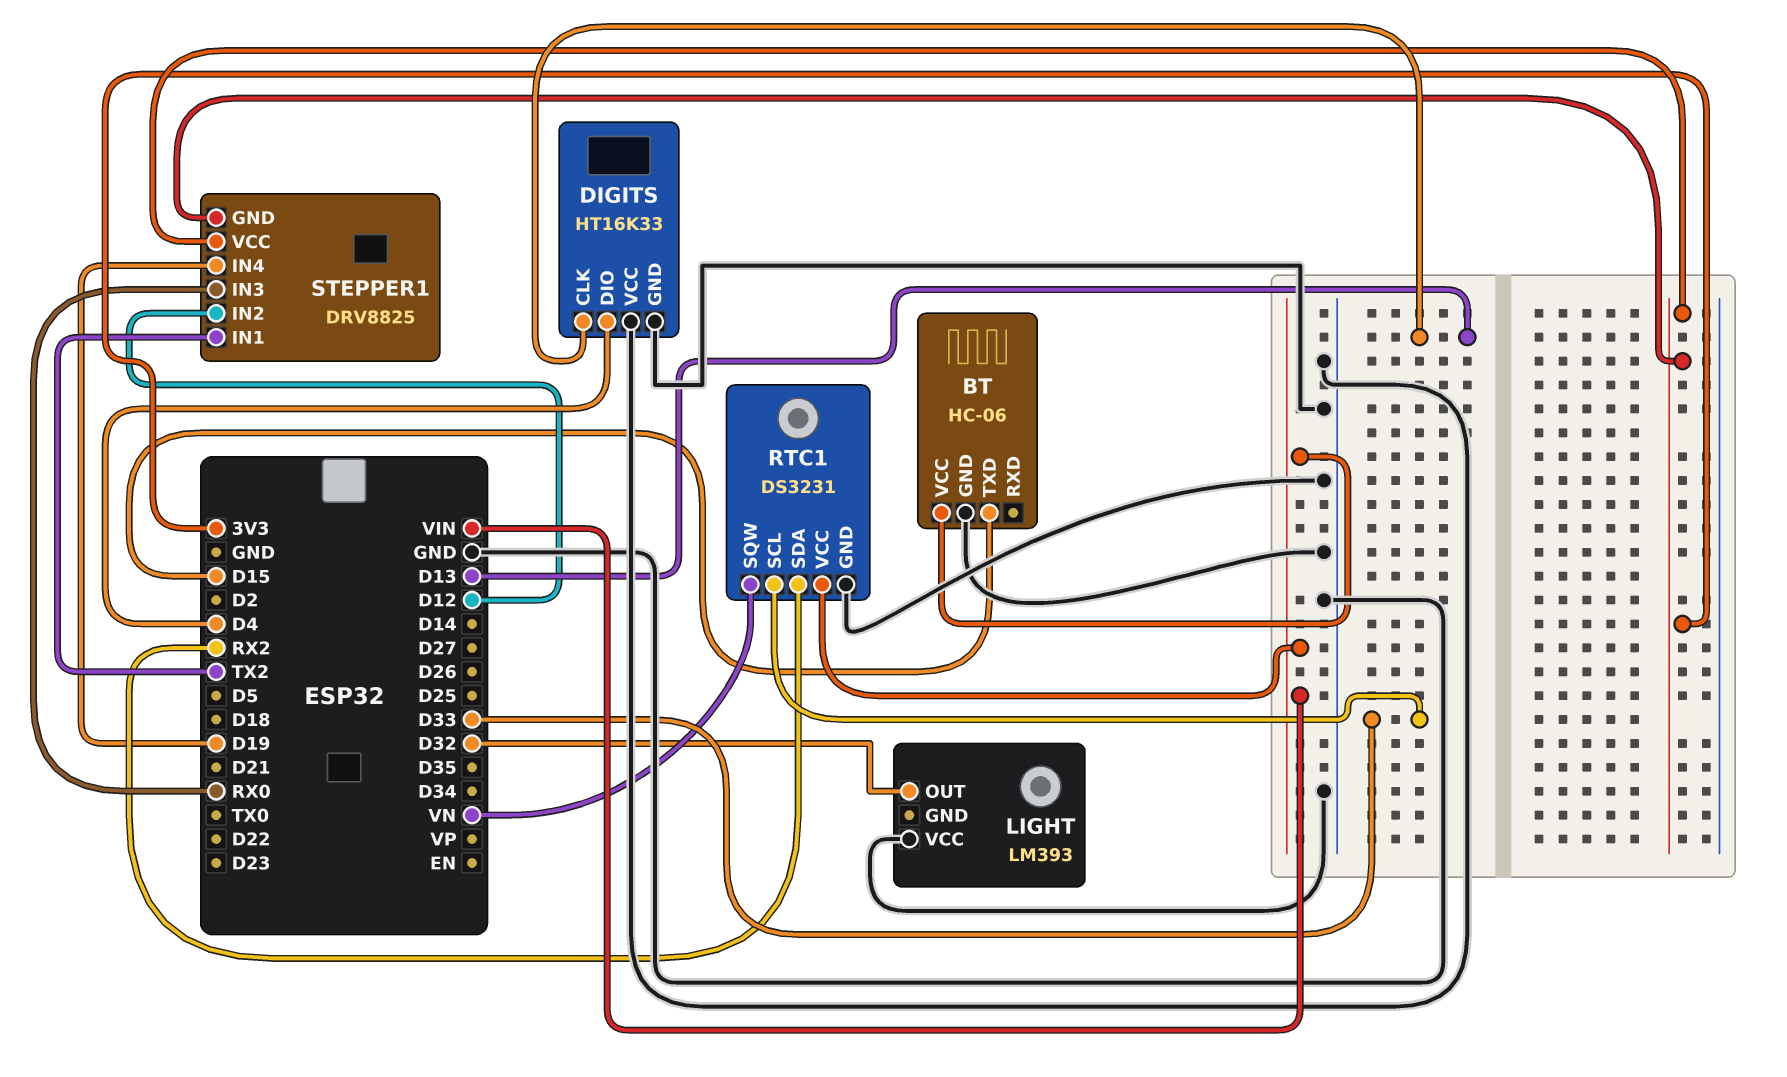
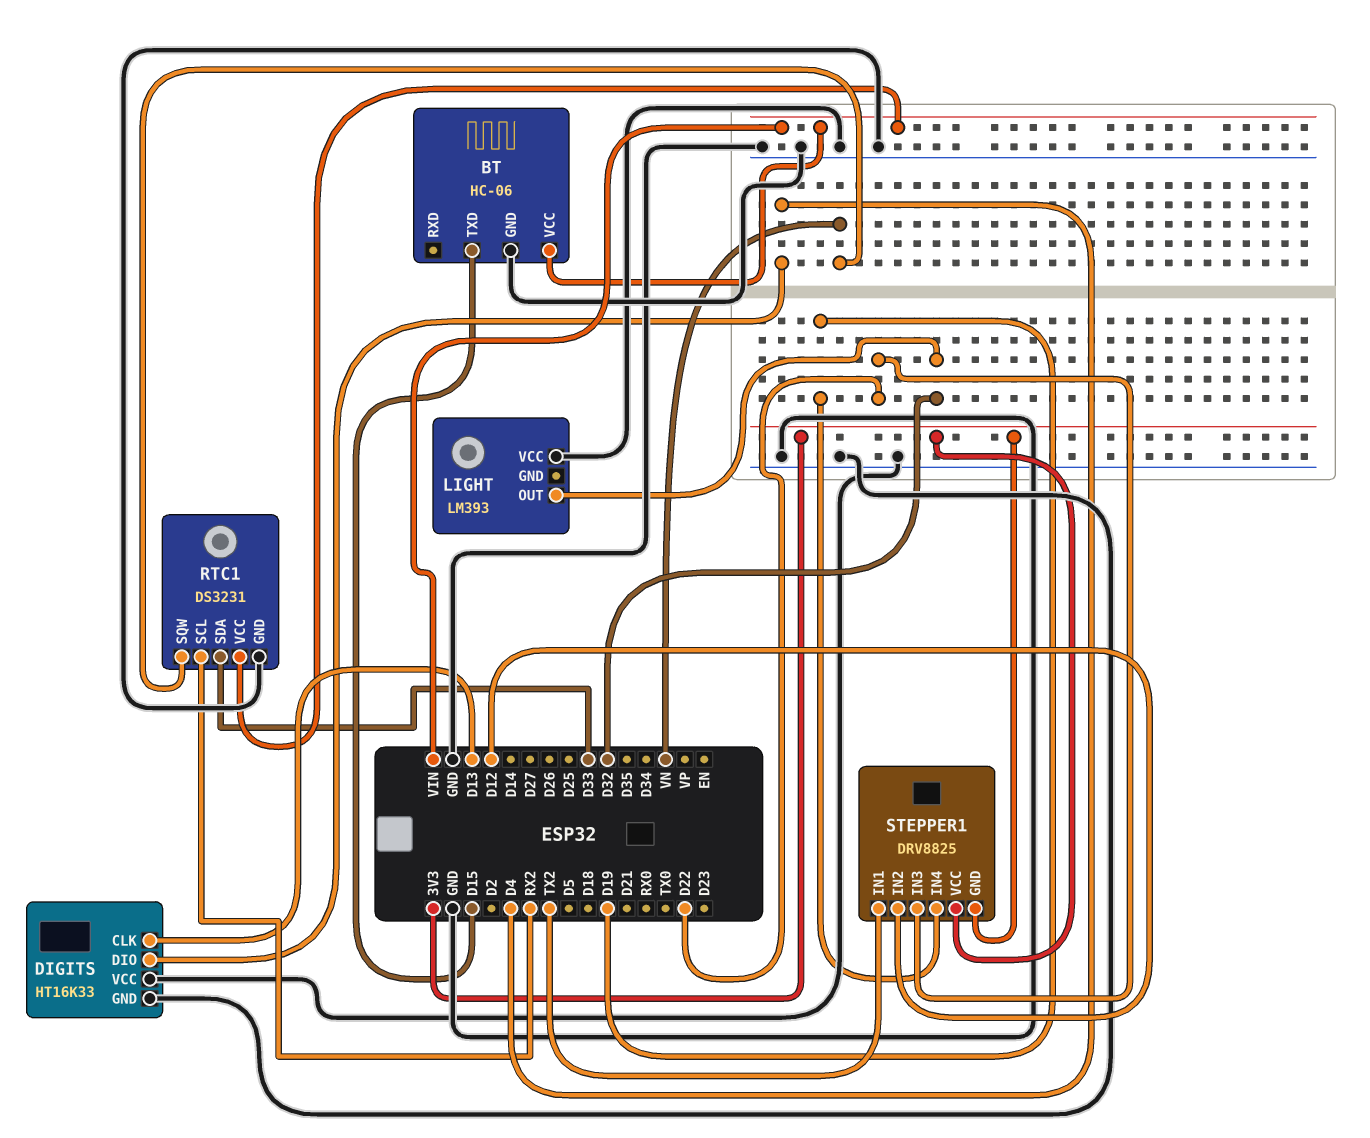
RTC1 pin SCL: D33 -> RX2
RTC1 pin SDA: RX2 -> D33
STEPPER1 pin IN3: RX0 -> D22

